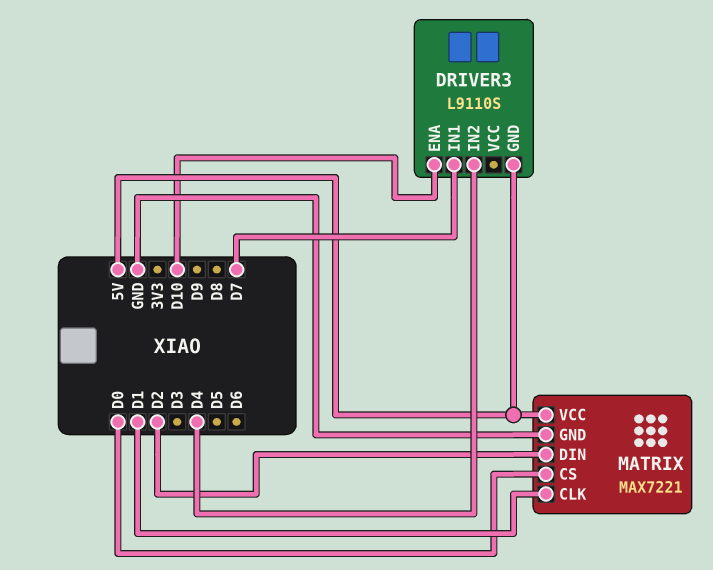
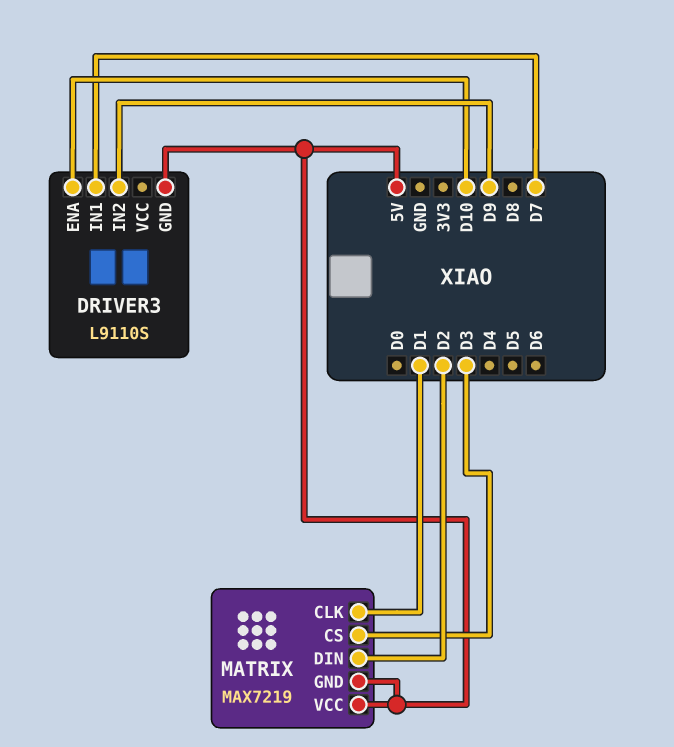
DRIVER3 pin IN2: D4 -> D9
MATRIX: MAX7221 -> MAX7219
MATRIX pin CS: D0 -> D3
MATRIX pin GND: GND -> 5V

